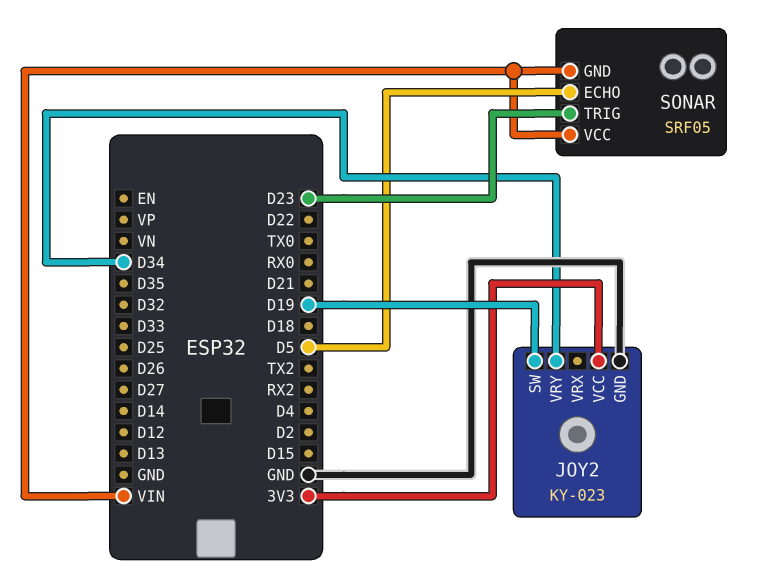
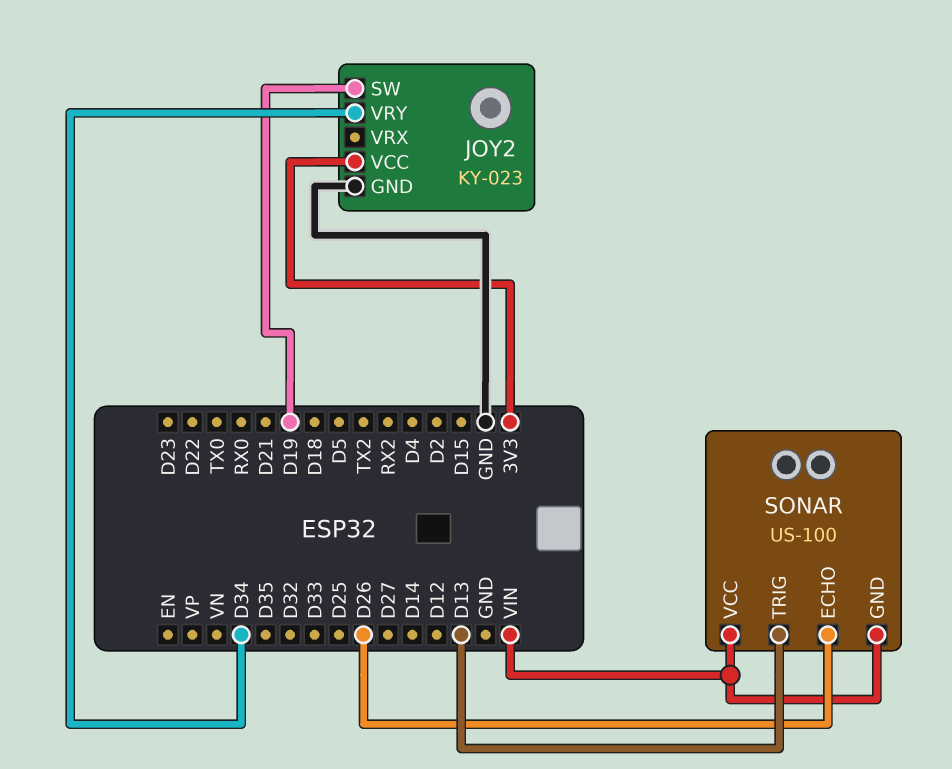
SONAR: SRF05 -> US-100
SONAR pin ECHO: D5 -> D26
SONAR pin TRIG: D23 -> D13

